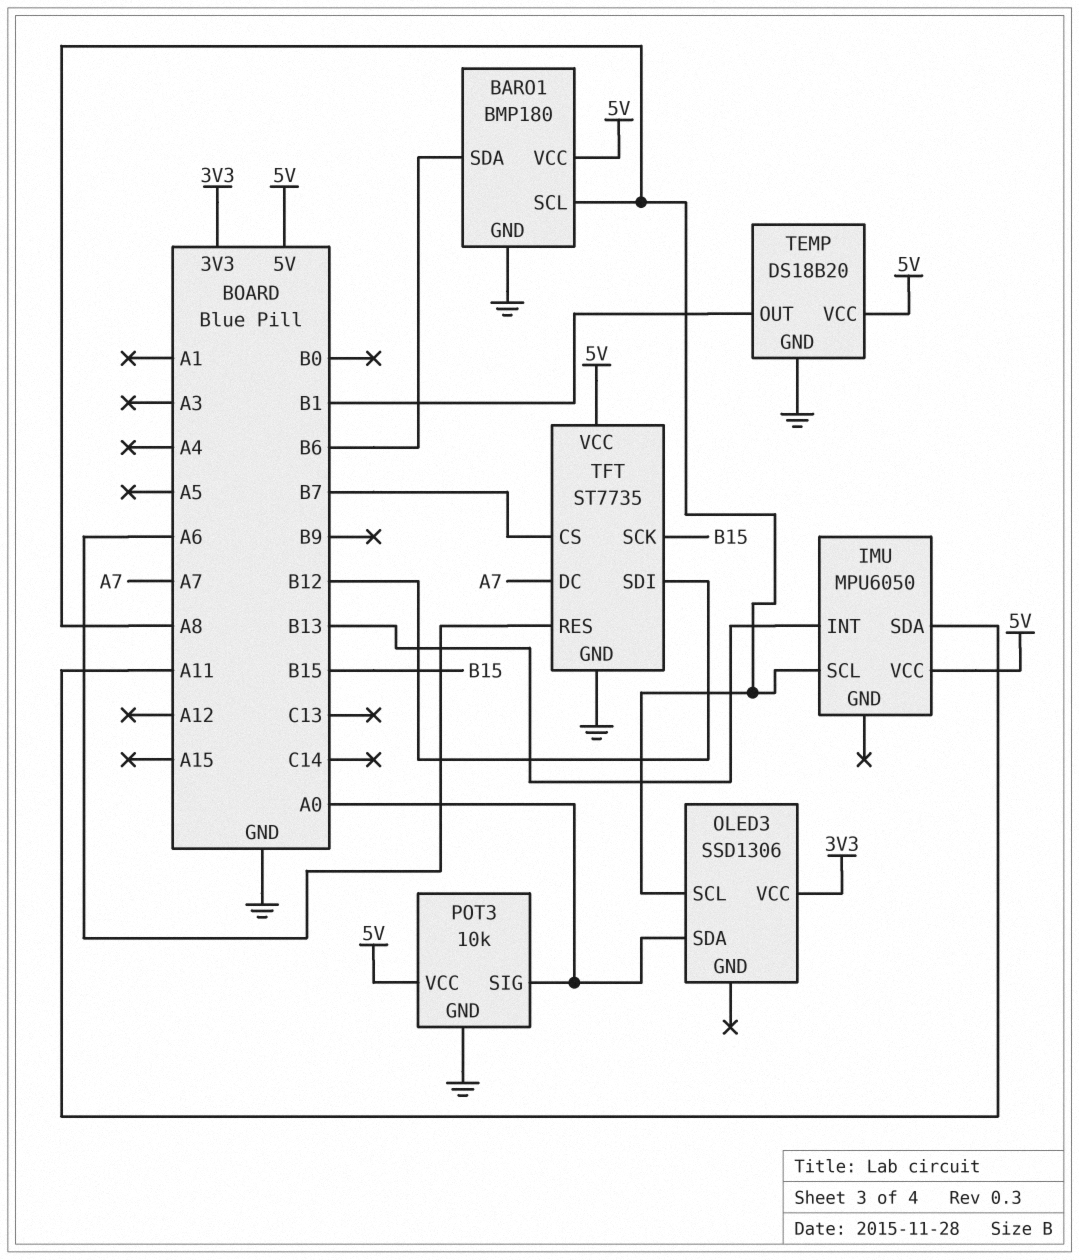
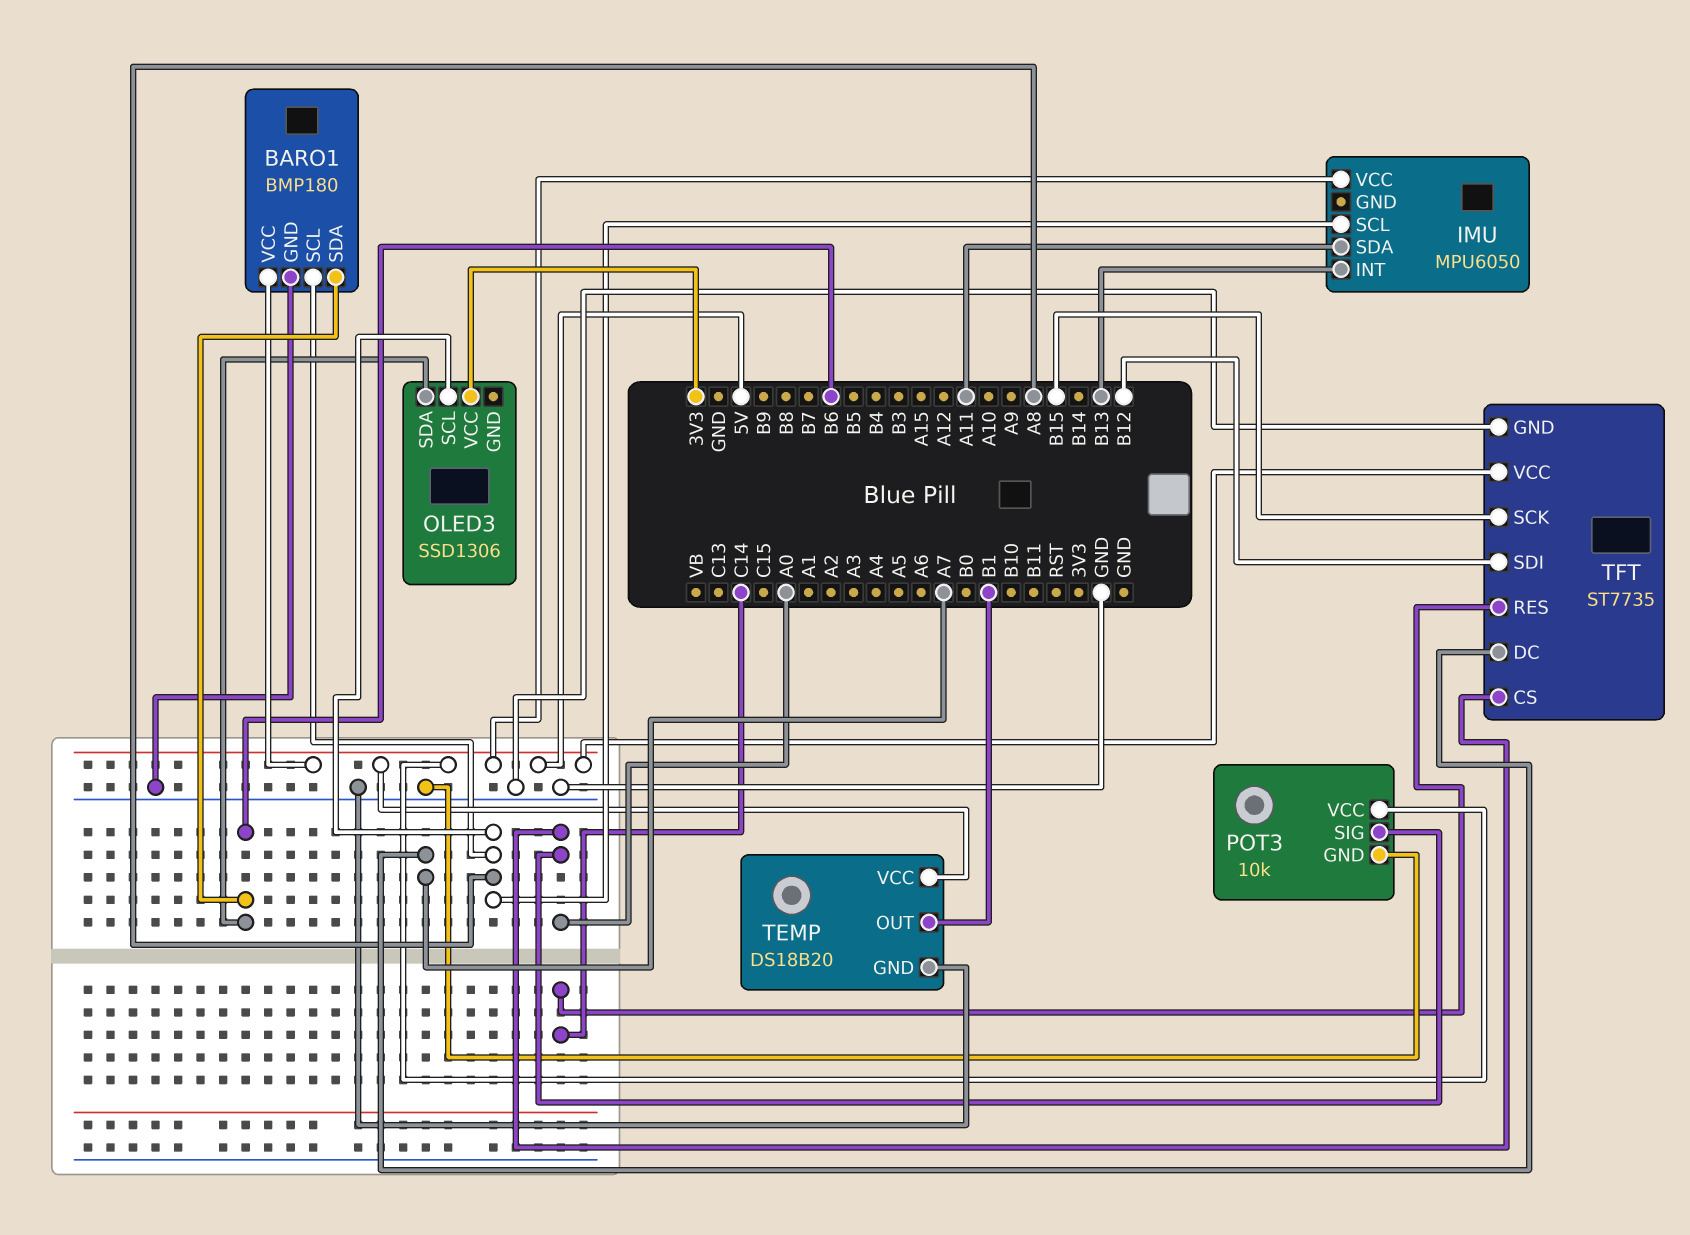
OLED3 pin SDA: A0 -> B6
TFT pin CS: B7 -> A0
TFT pin RES: A6 -> C14

